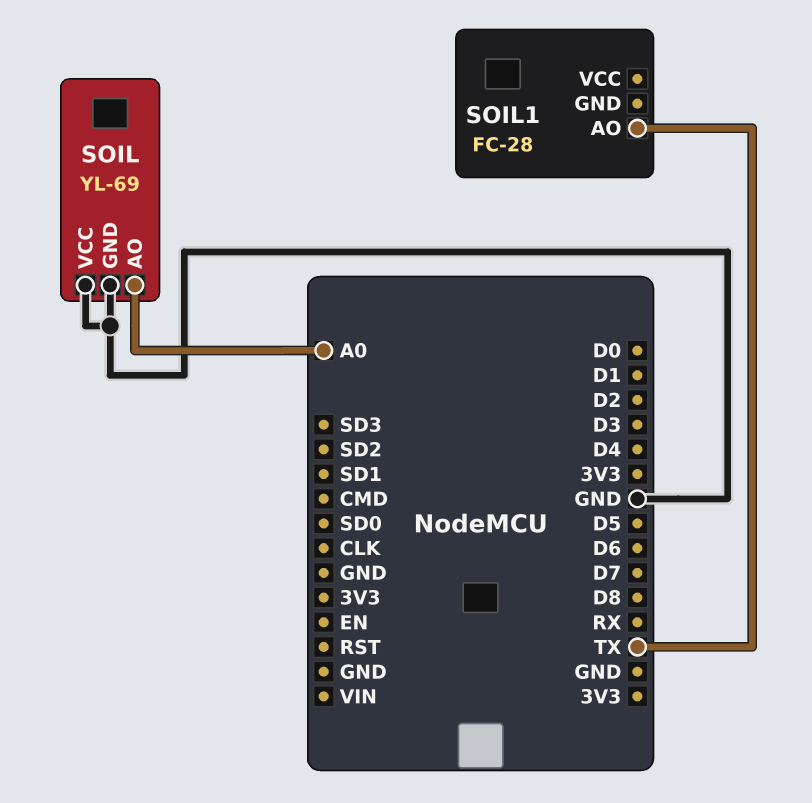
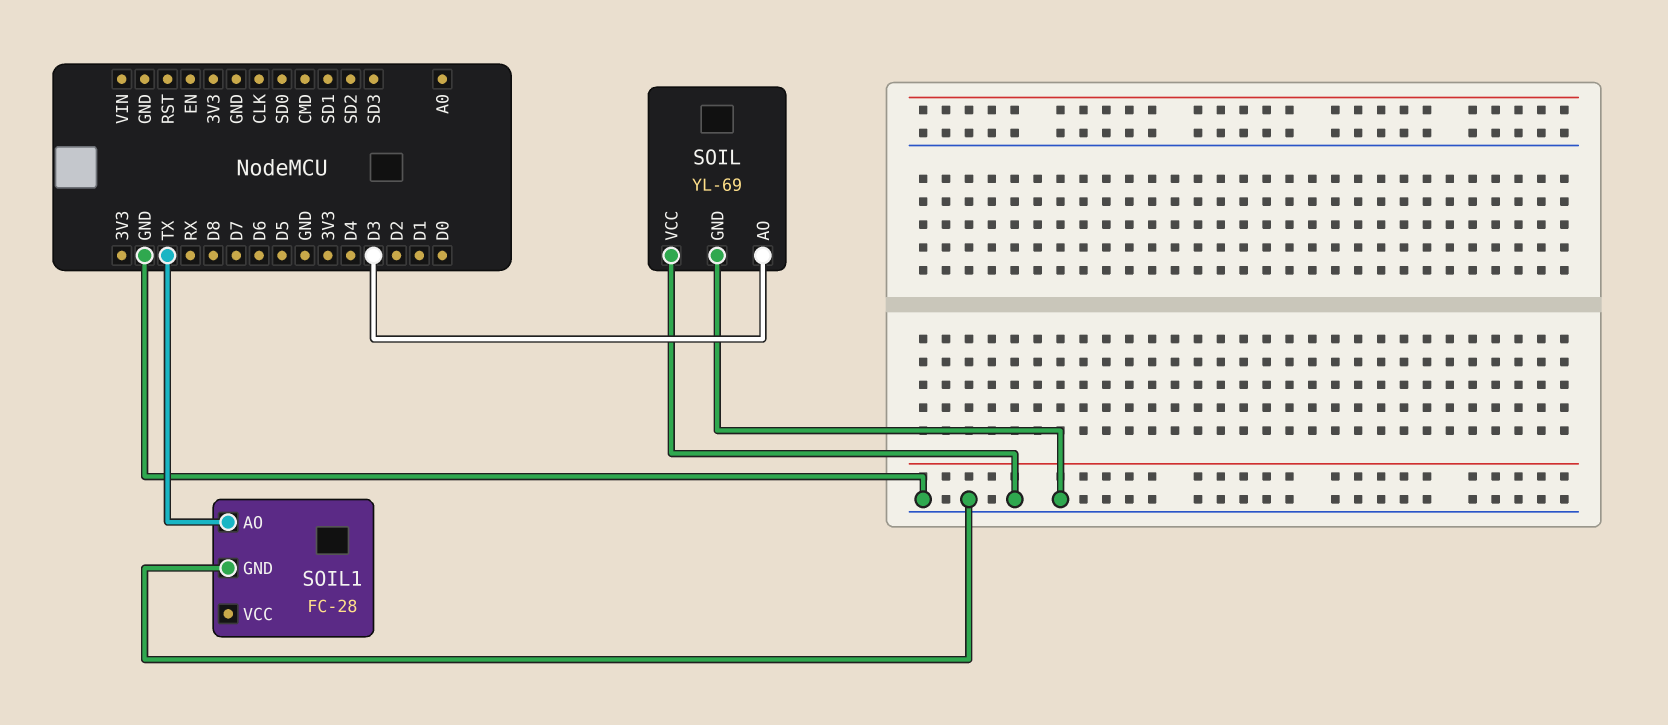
SOIL pin AO: A0 -> D3
SOIL1 pin GND: none -> GND

